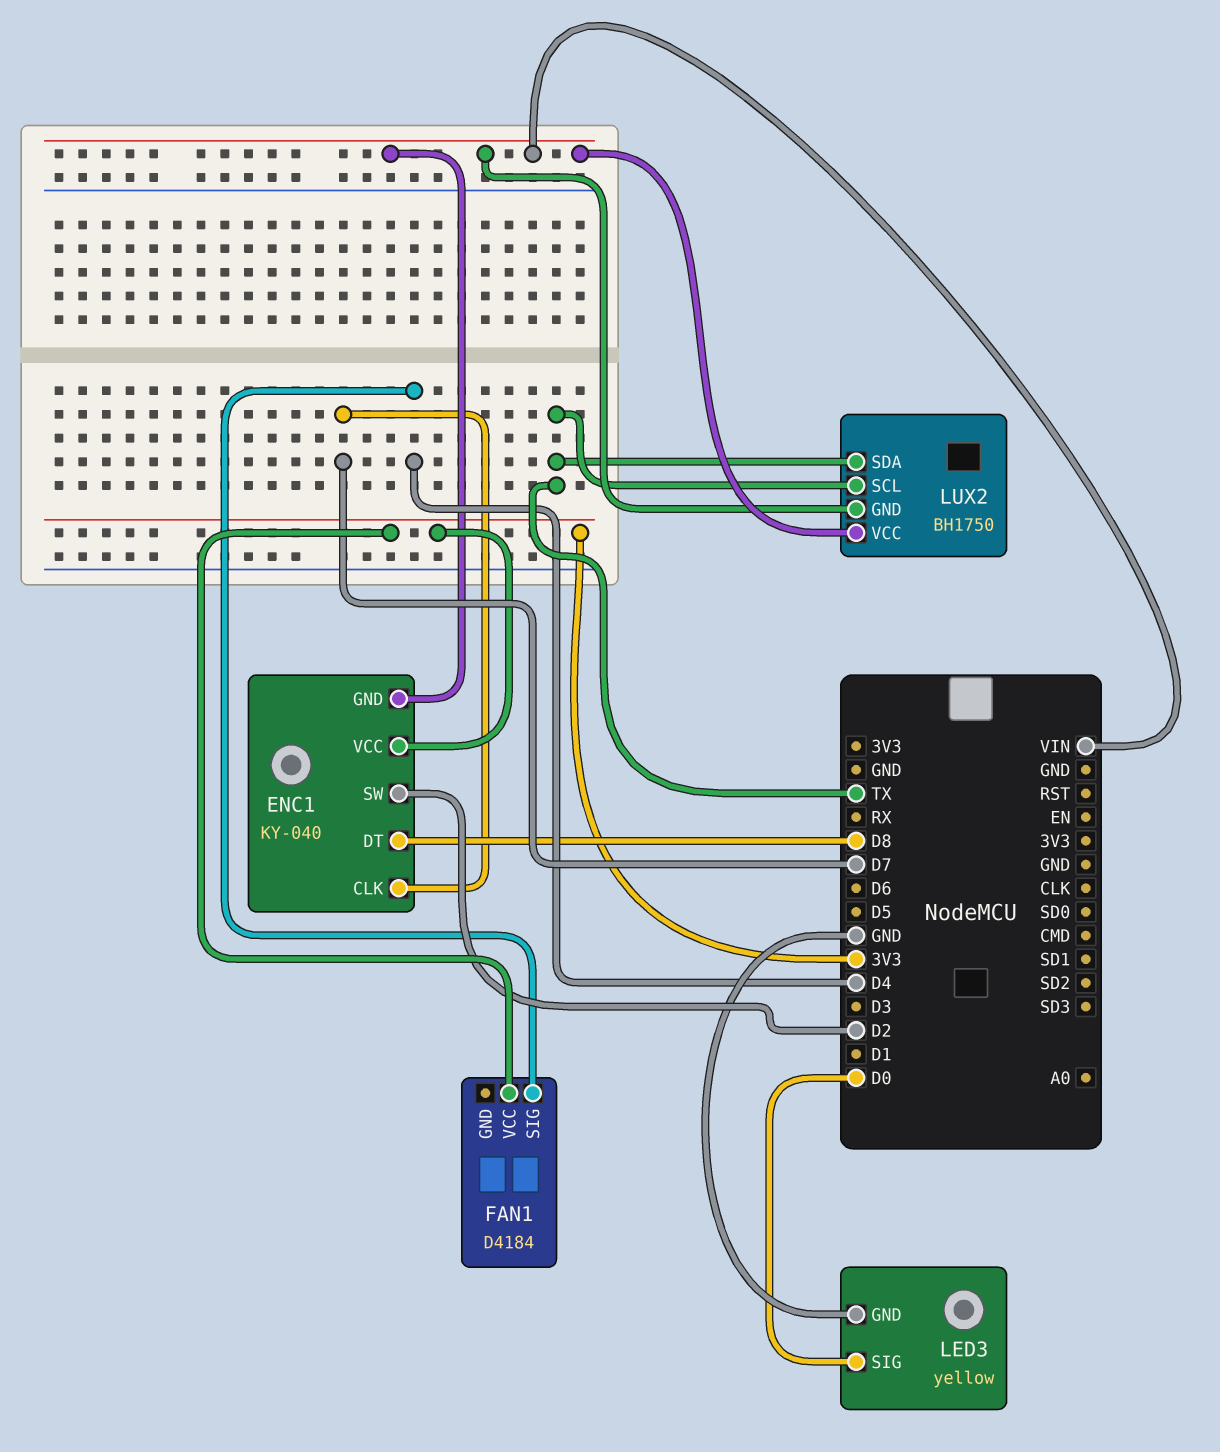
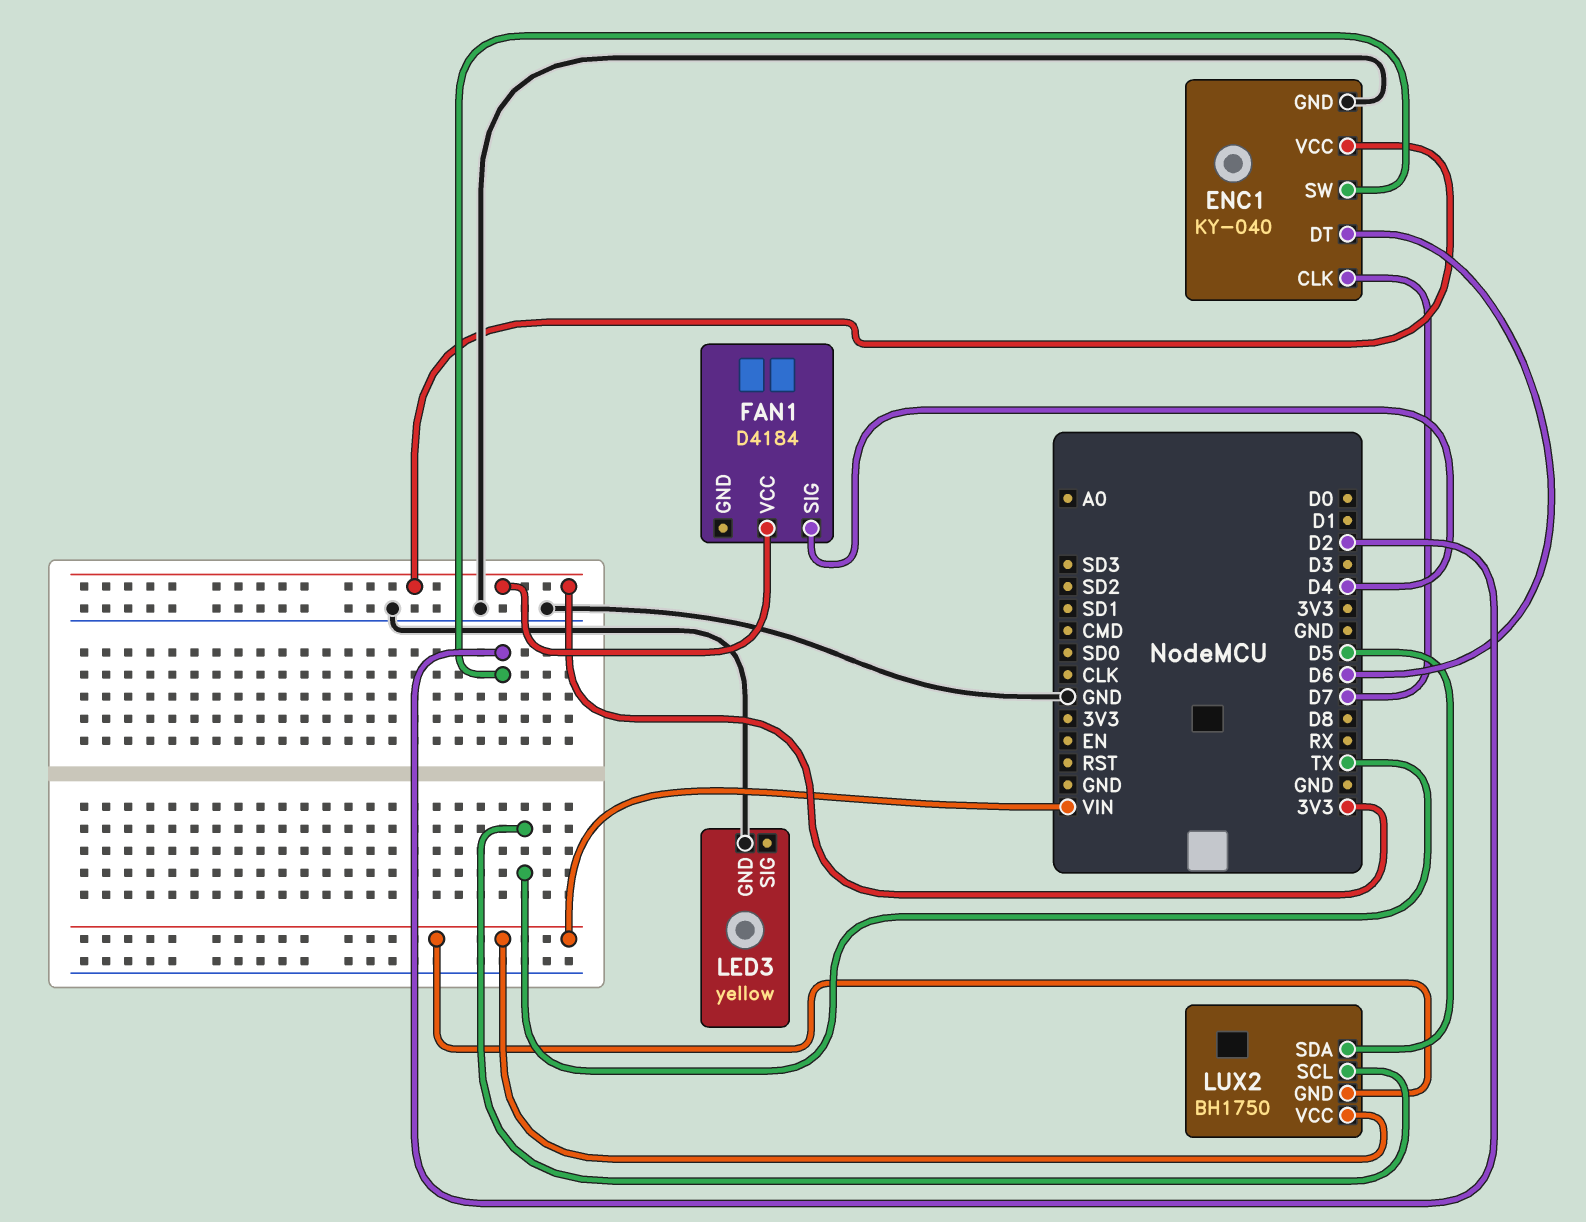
ENC1 pin DT: D8 -> D6
ENC1 pin GND: VIN -> GND
LED3 pin SIG: D0 -> none
LUX2 pin SDA: TX -> D5

